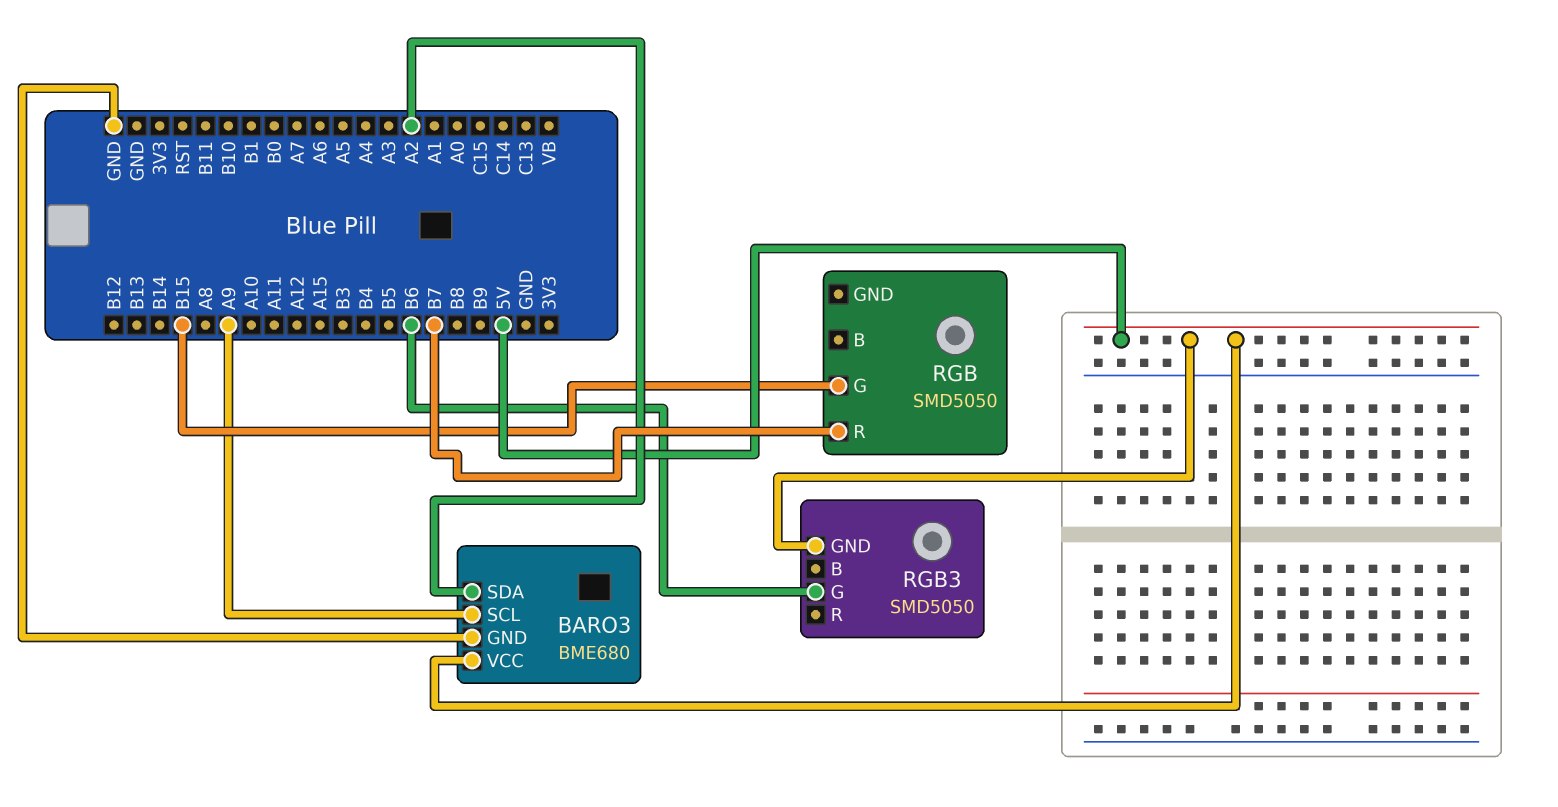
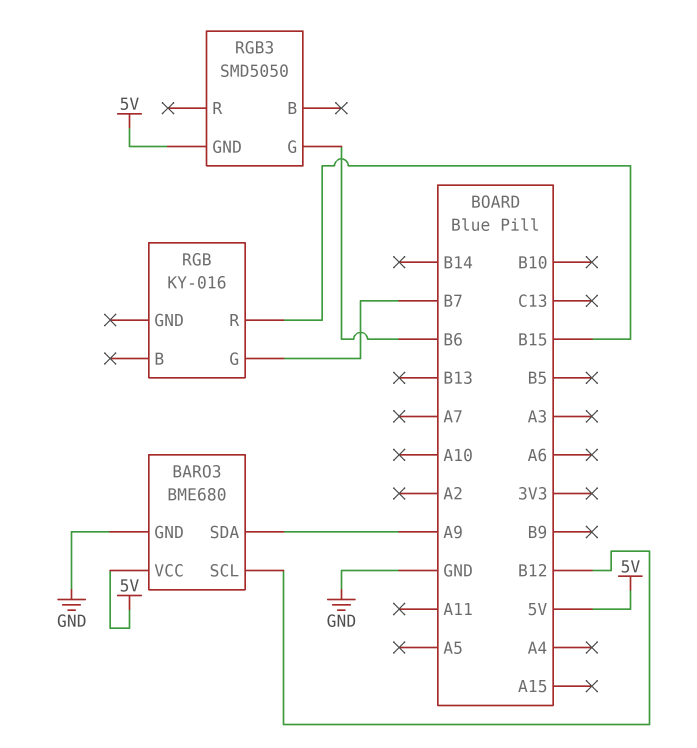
BARO3 pin SCL: A9 -> B12
BARO3 pin SDA: A2 -> A9
RGB: SMD5050 -> KY-016
RGB pin G: B15 -> B7
RGB pin R: B7 -> B15

